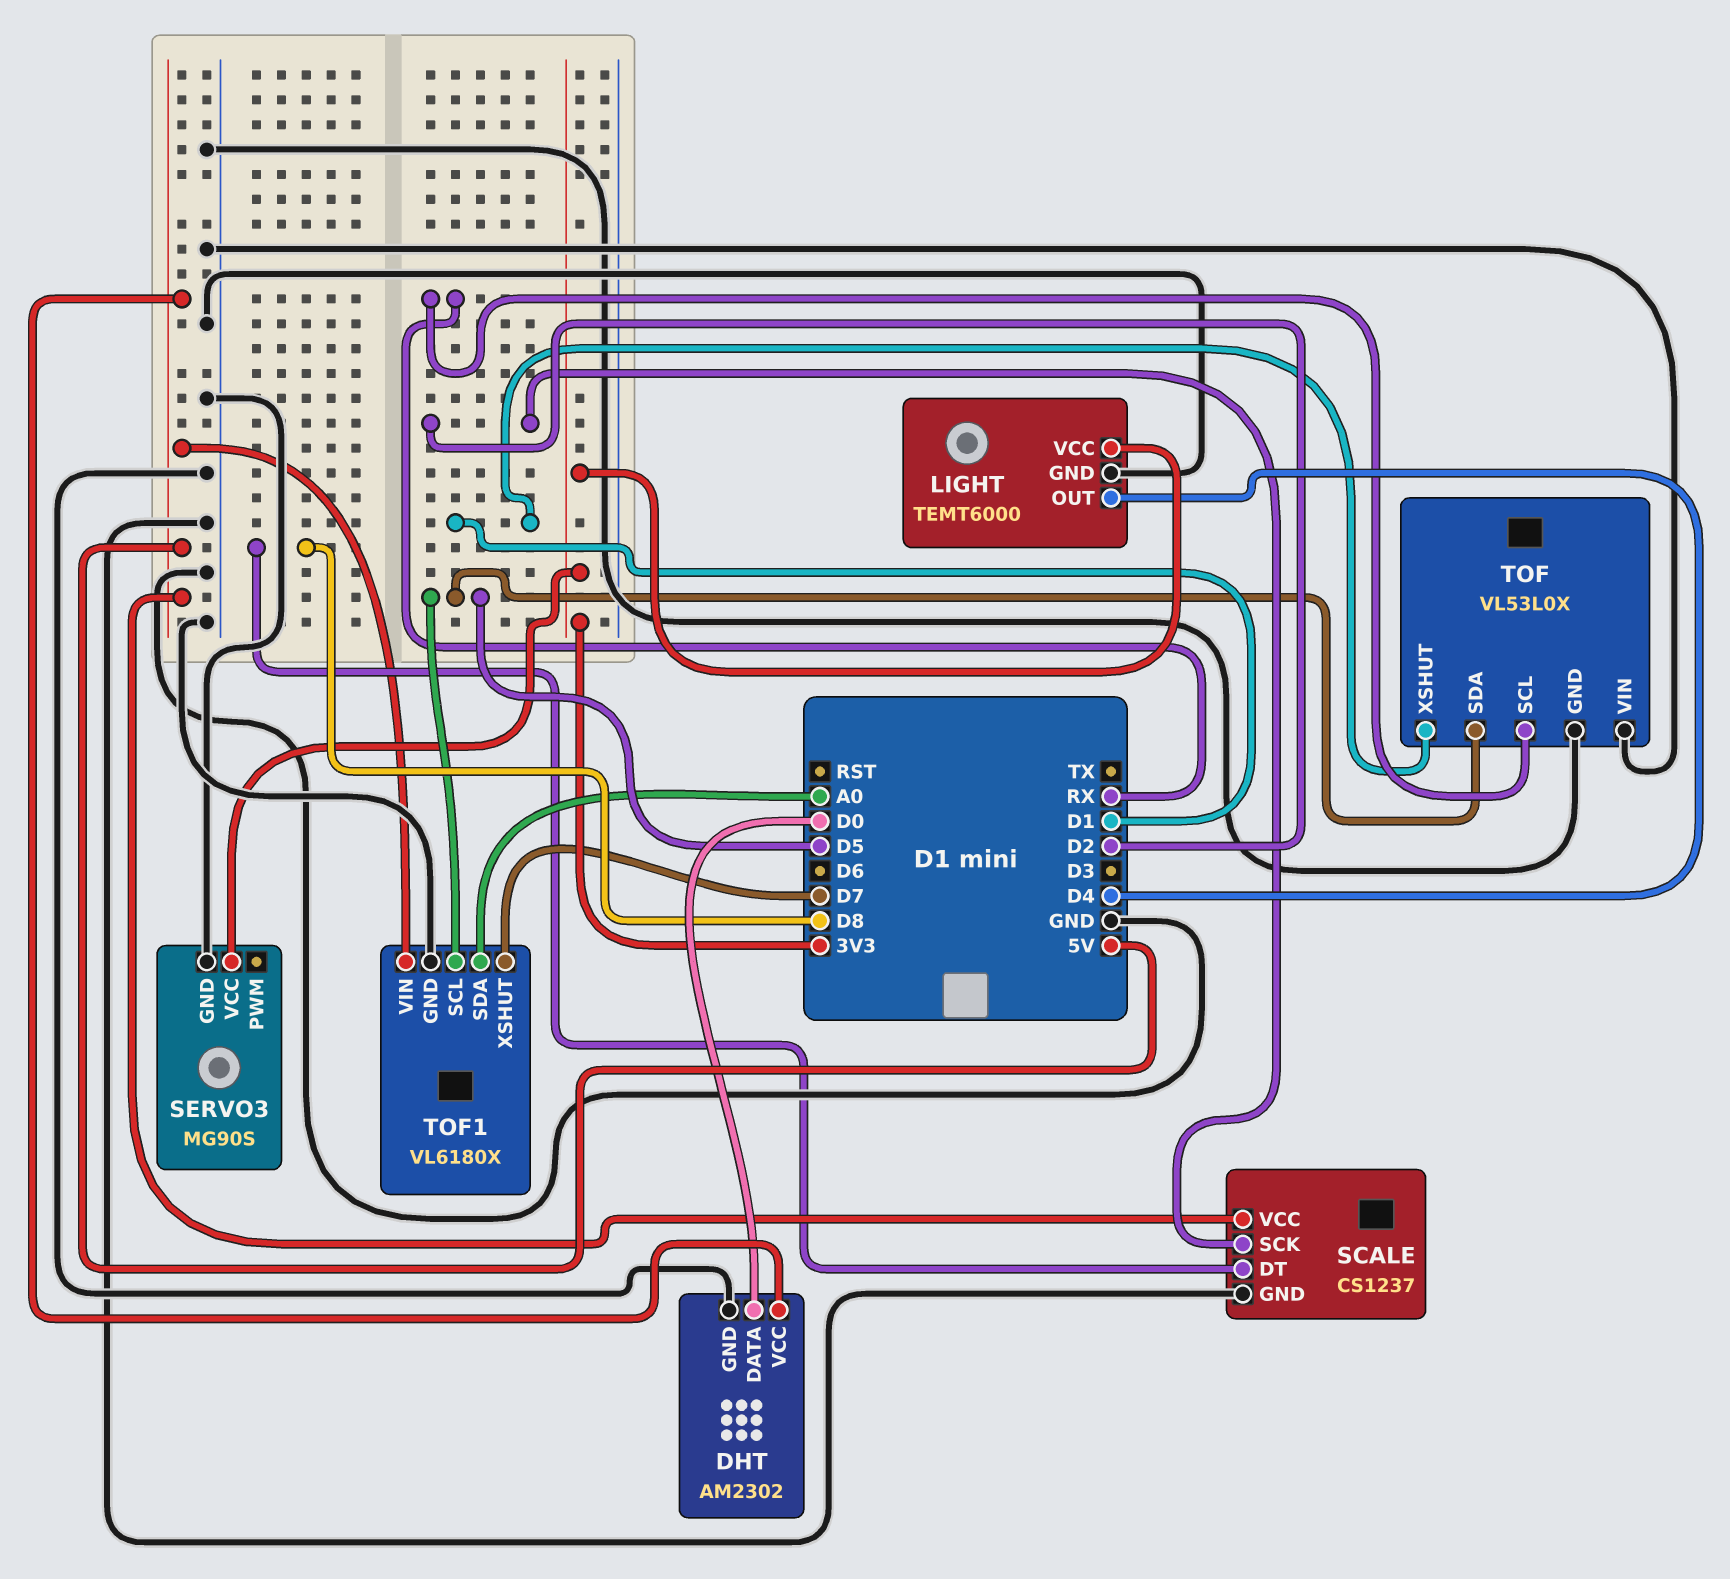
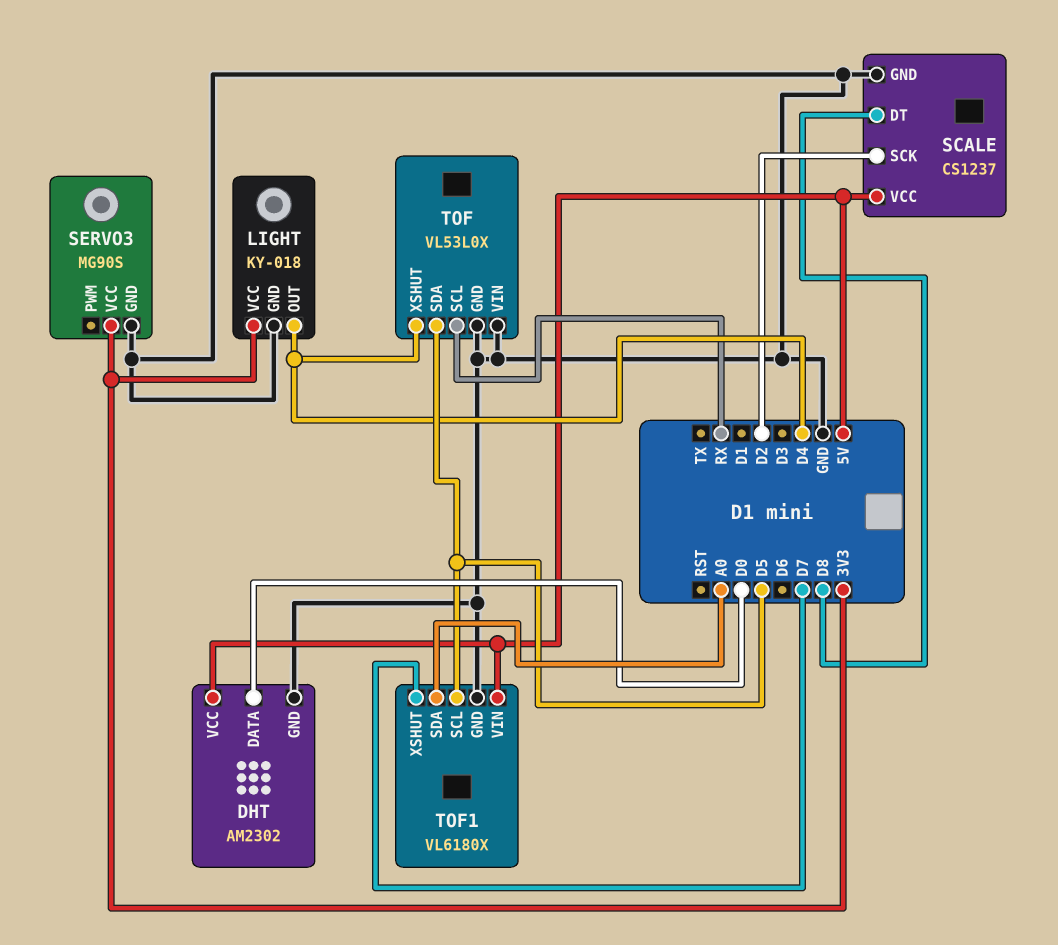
LIGHT: TEMT6000 -> KY-018
TOF pin XSHUT: D1 -> D4

